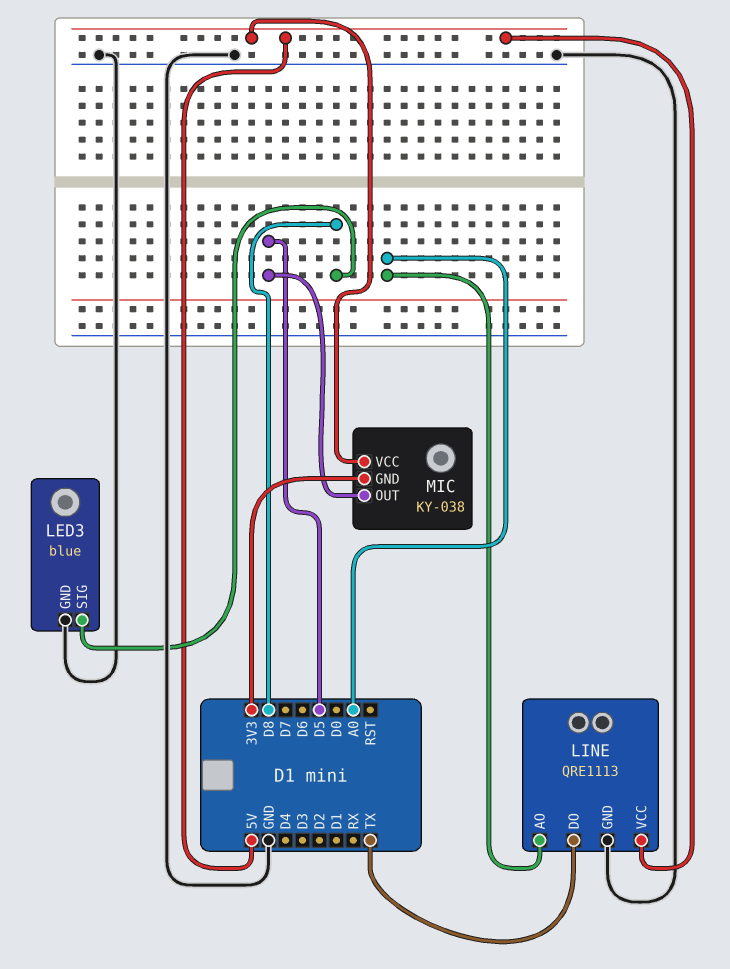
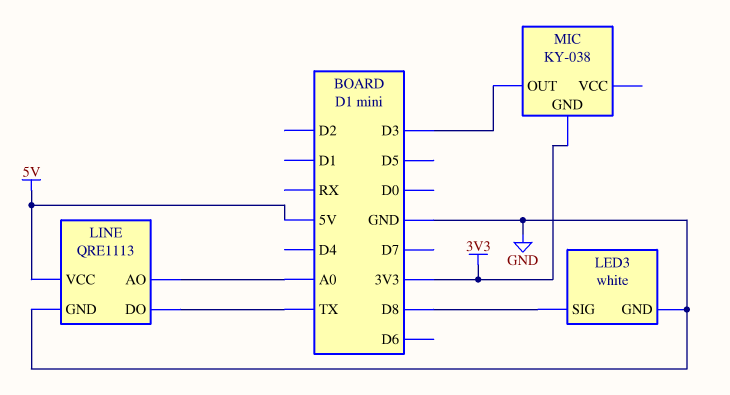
LED3: blue -> white
MIC pin OUT: D5 -> D3
MIC pin VCC: 5V -> none

